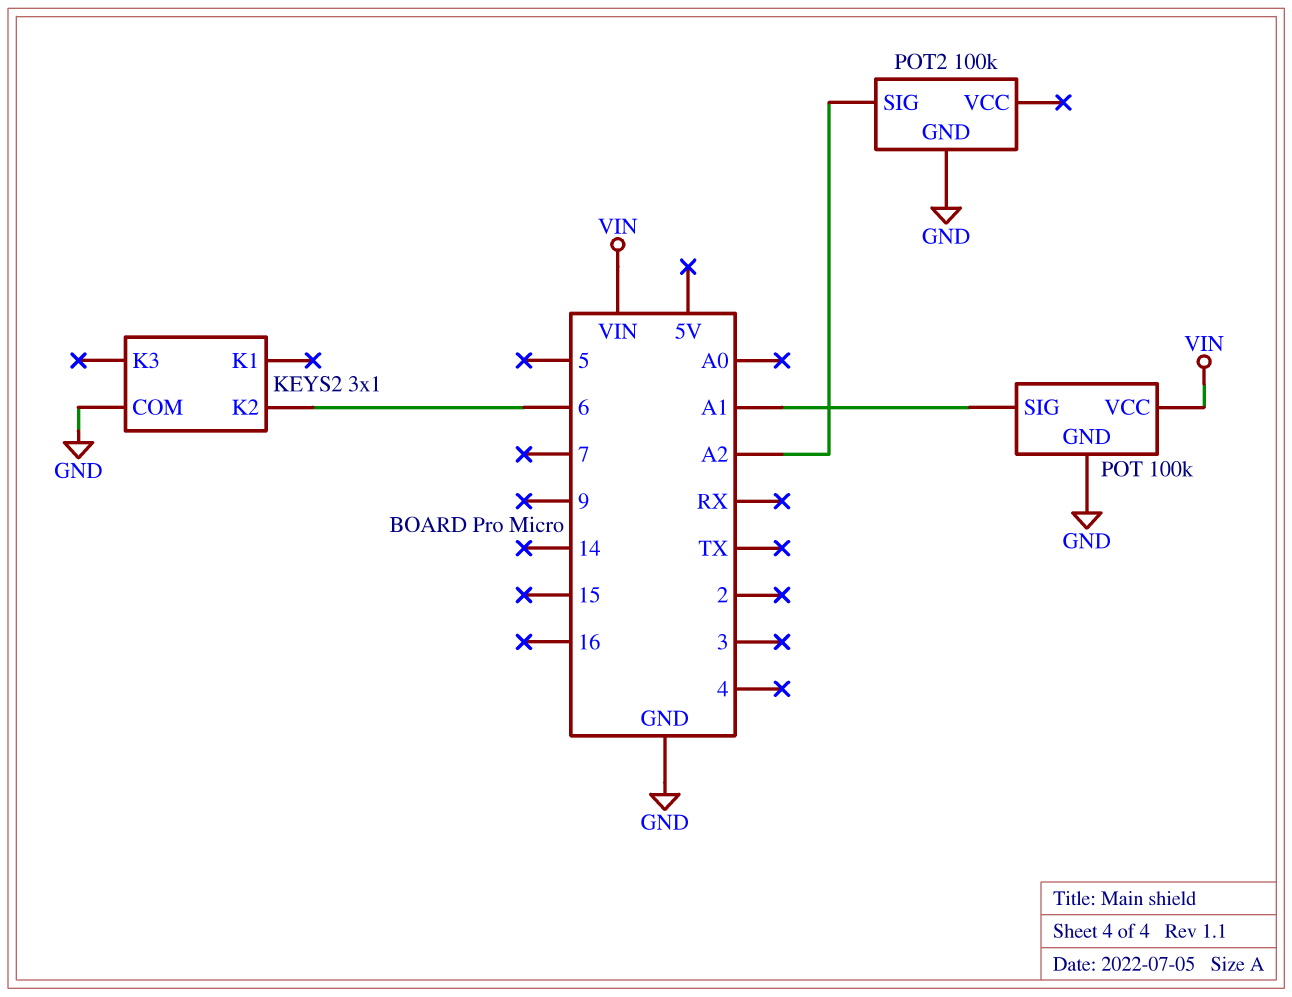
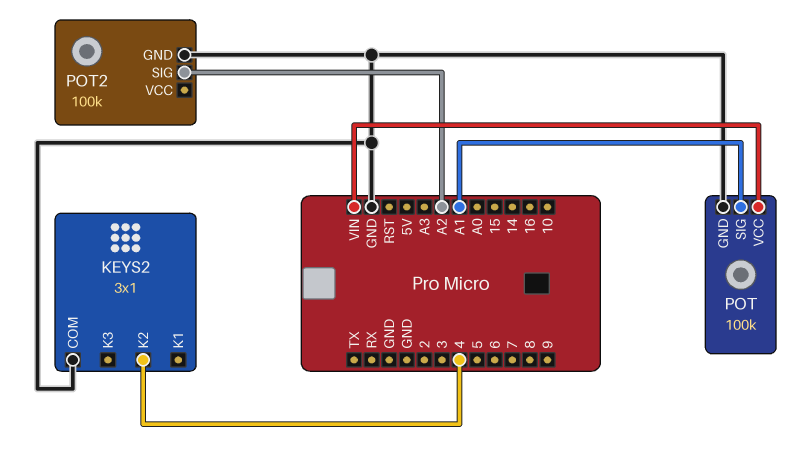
KEYS2 pin K2: 6 -> 4

